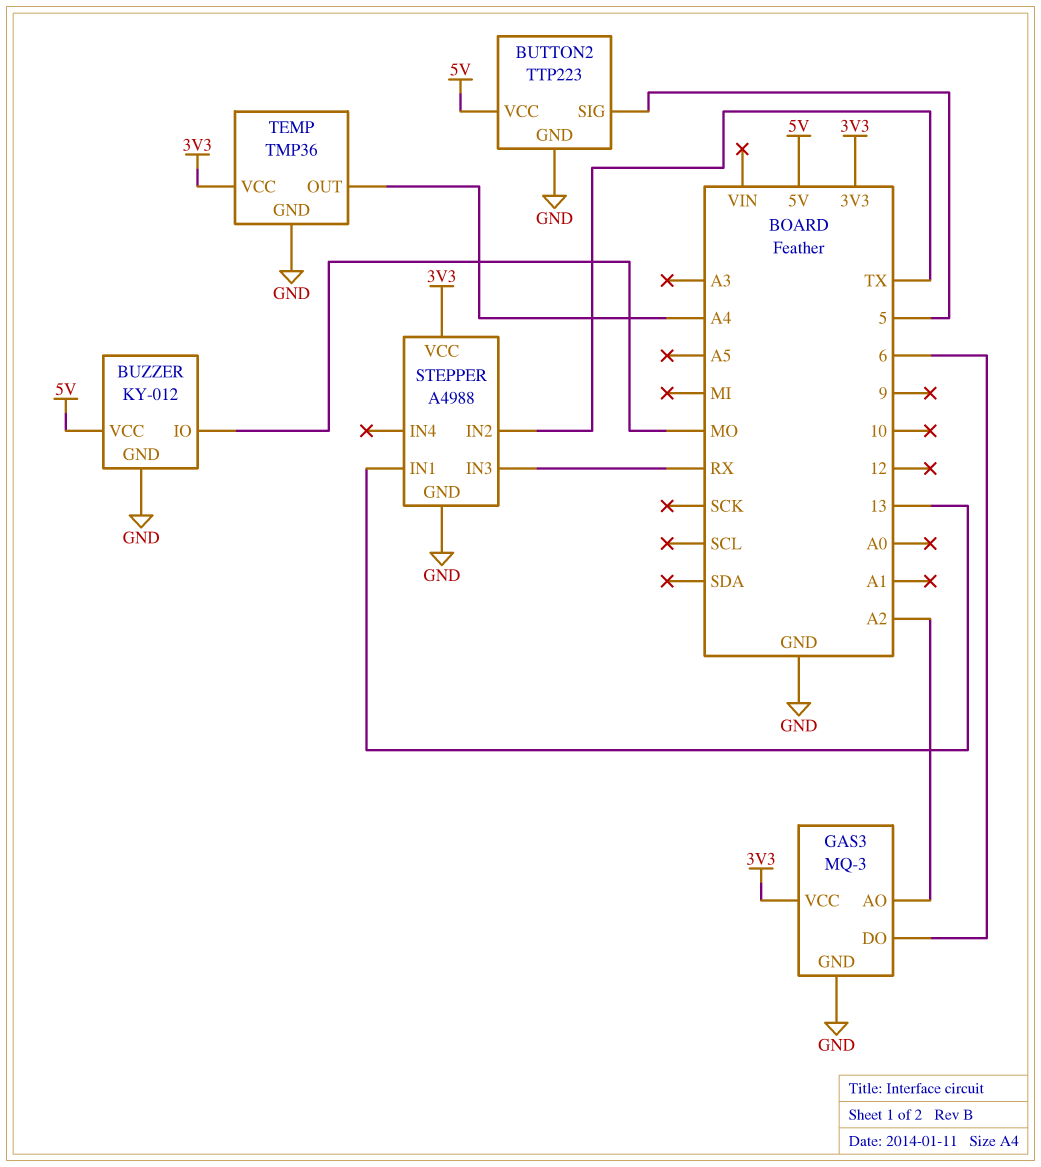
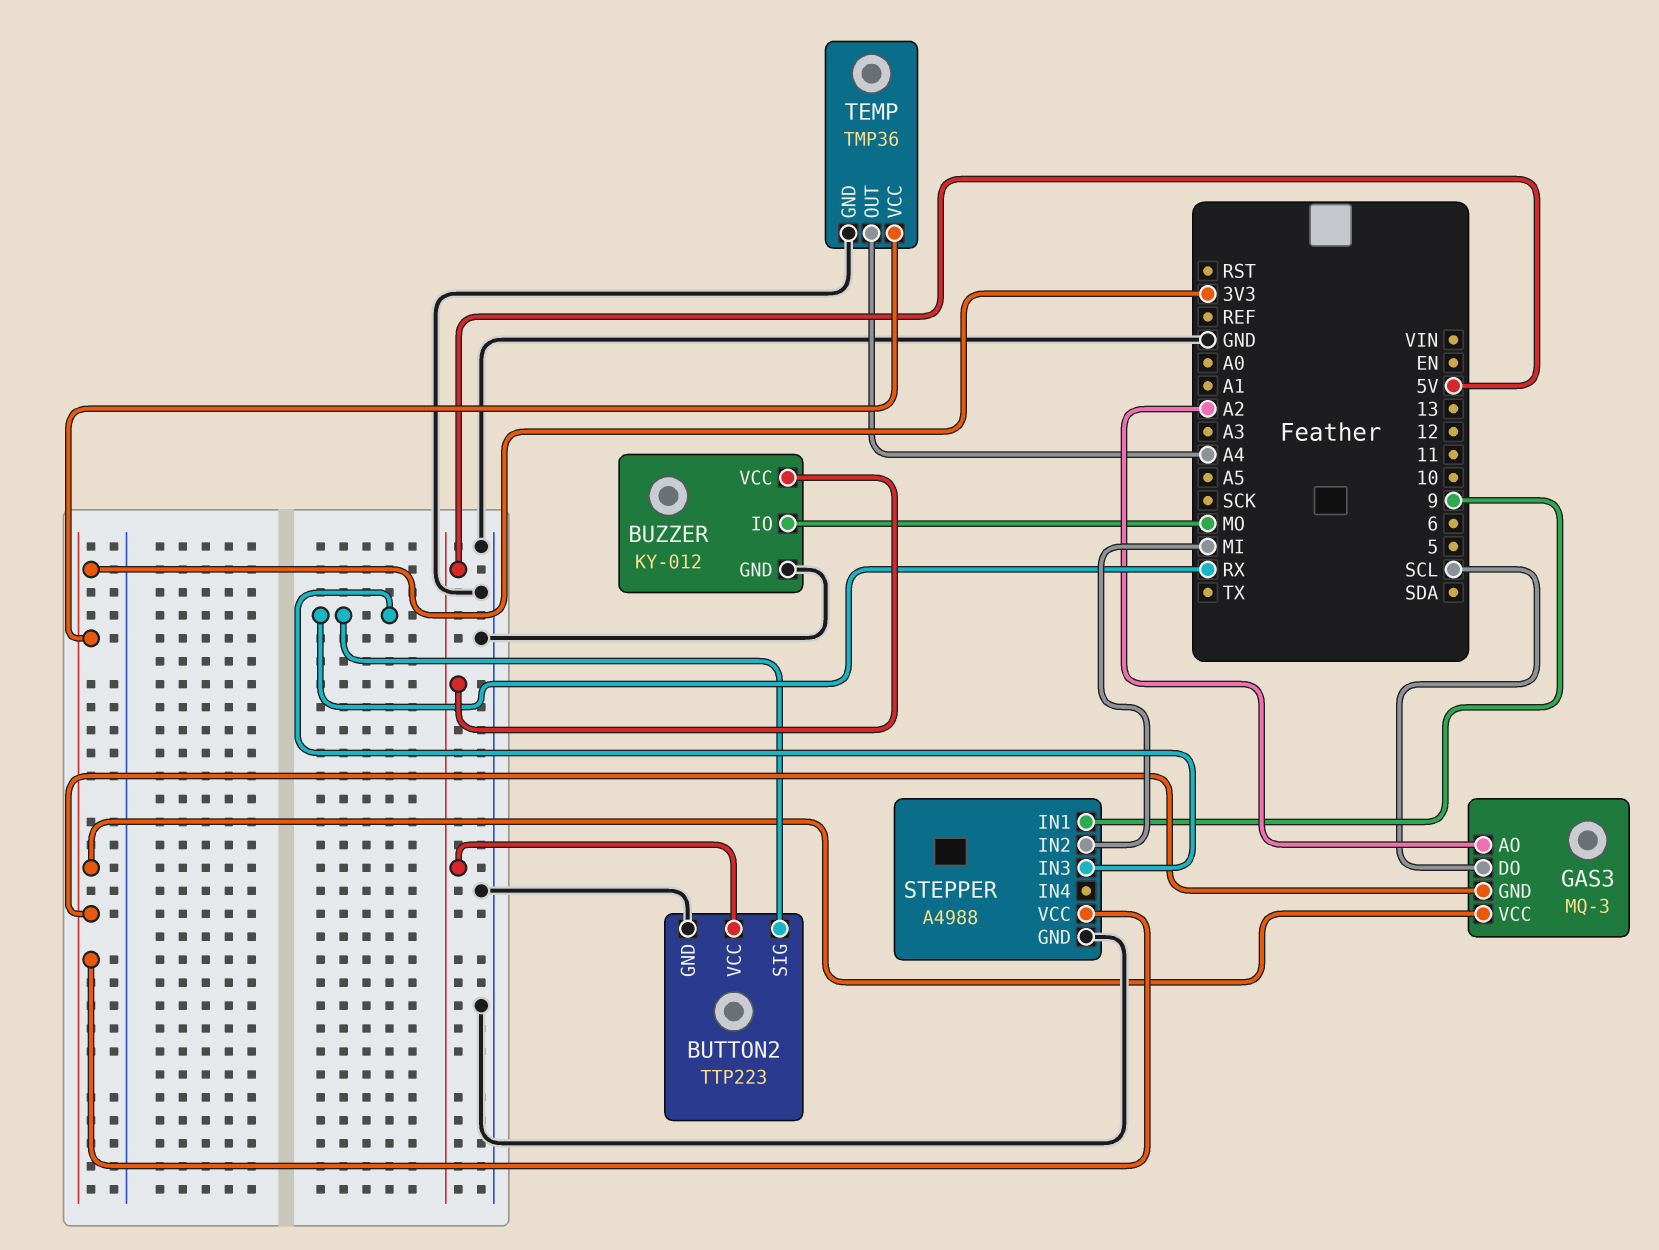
BUTTON2 pin SIG: 5 -> RX
GAS3 pin DO: 6 -> SCL
GAS3 pin GND: GND -> 3V3
STEPPER pin IN1: 13 -> 9
STEPPER pin IN2: TX -> MI

